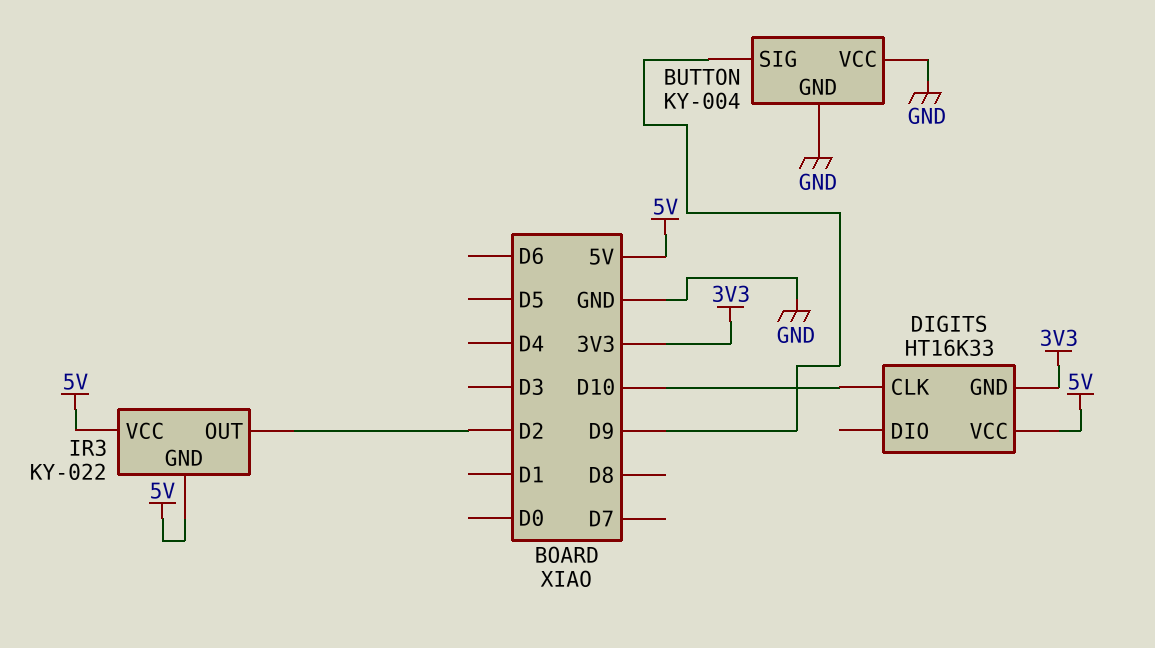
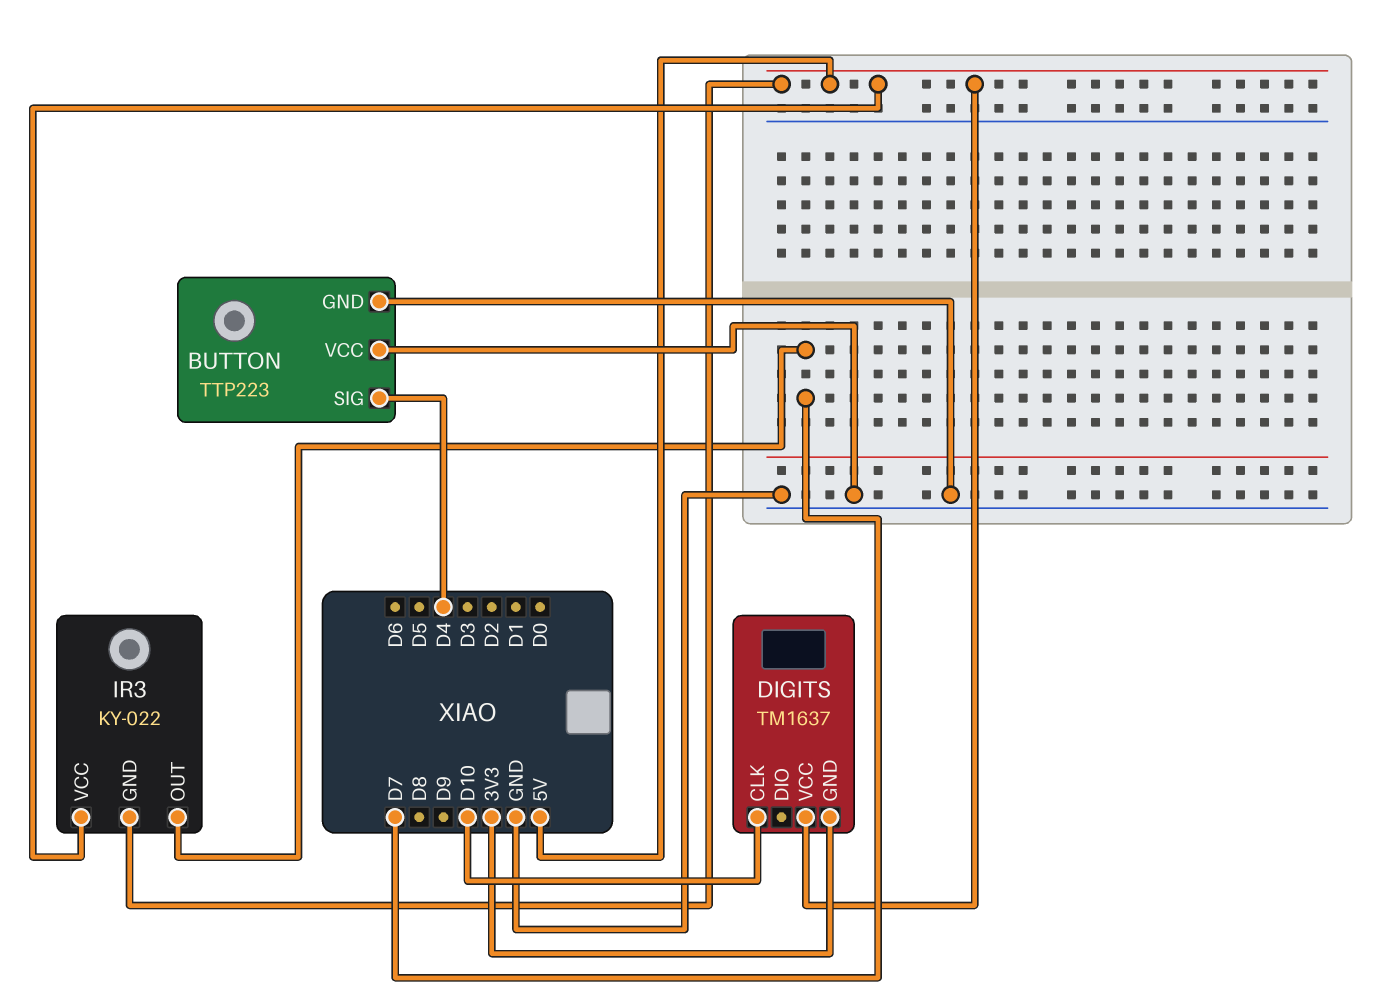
BUTTON: KY-004 -> TTP223
BUTTON pin SIG: D9 -> D4
DIGITS: HT16K33 -> TM1637
IR3 pin OUT: D2 -> D7

